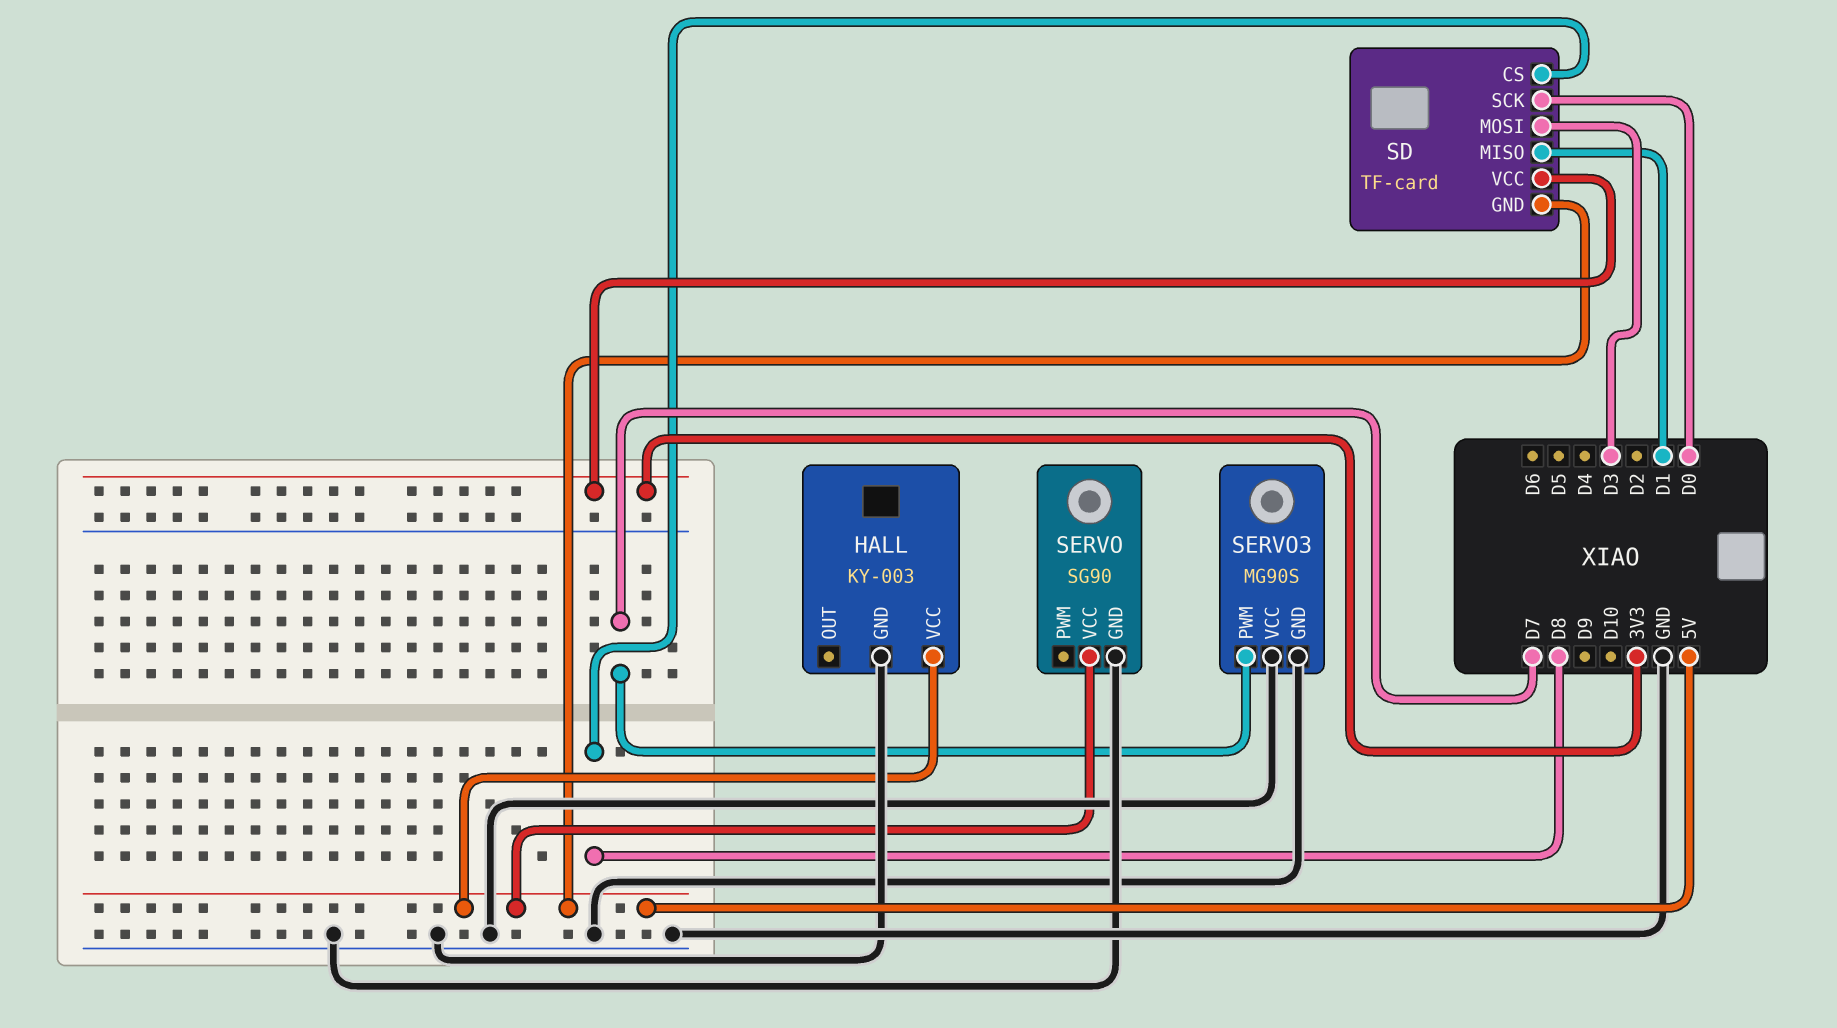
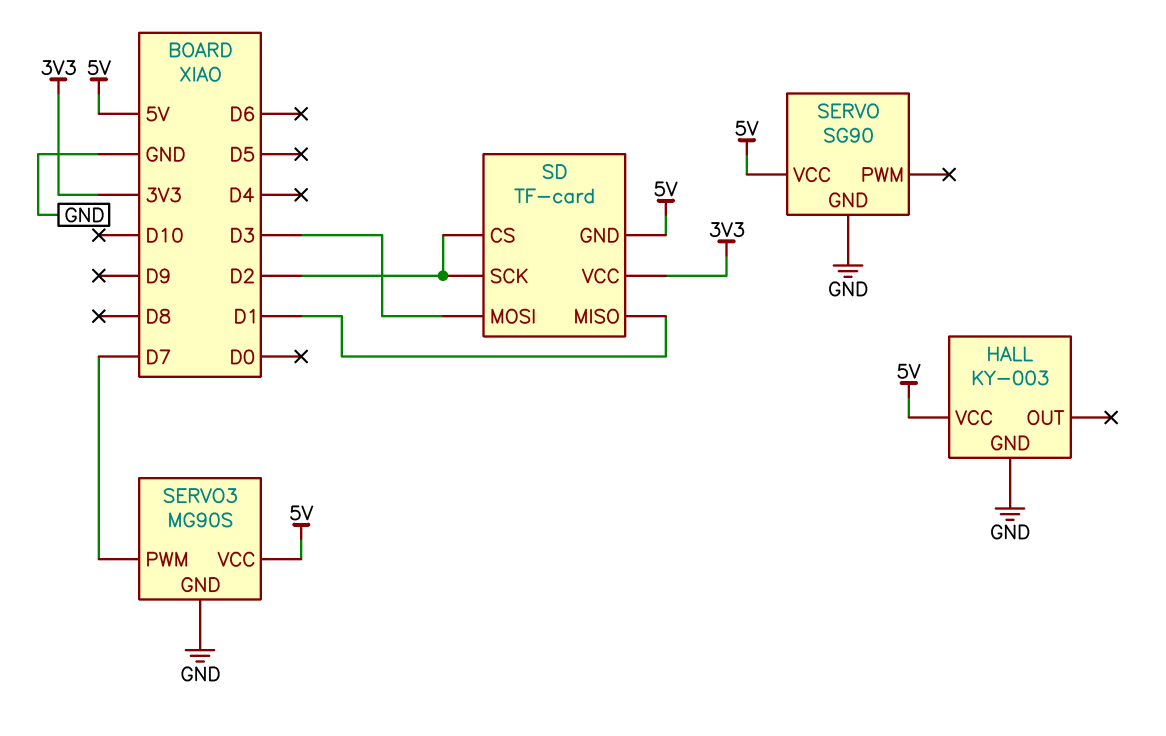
SD pin CS: D8 -> D2
SD pin SCK: D0 -> D2
SERVO3 pin VCC: GND -> 5V

